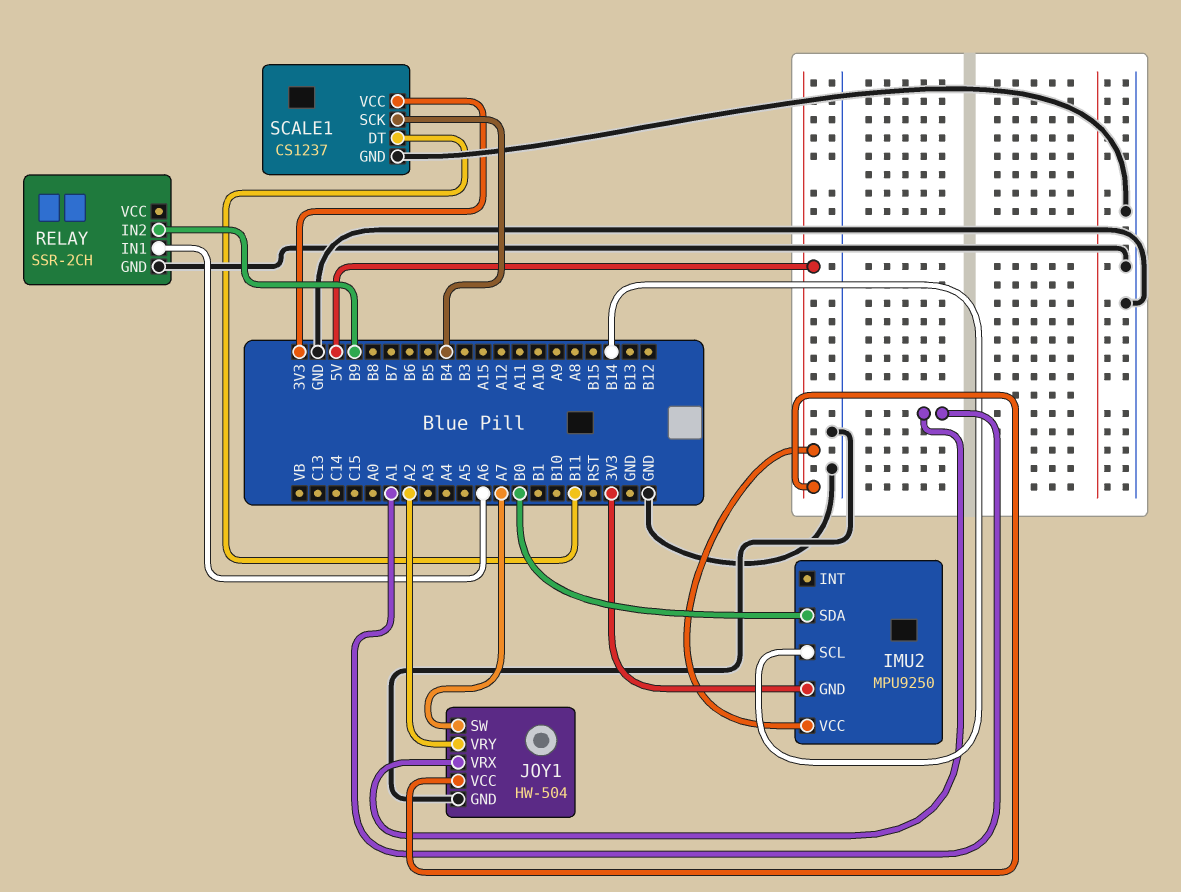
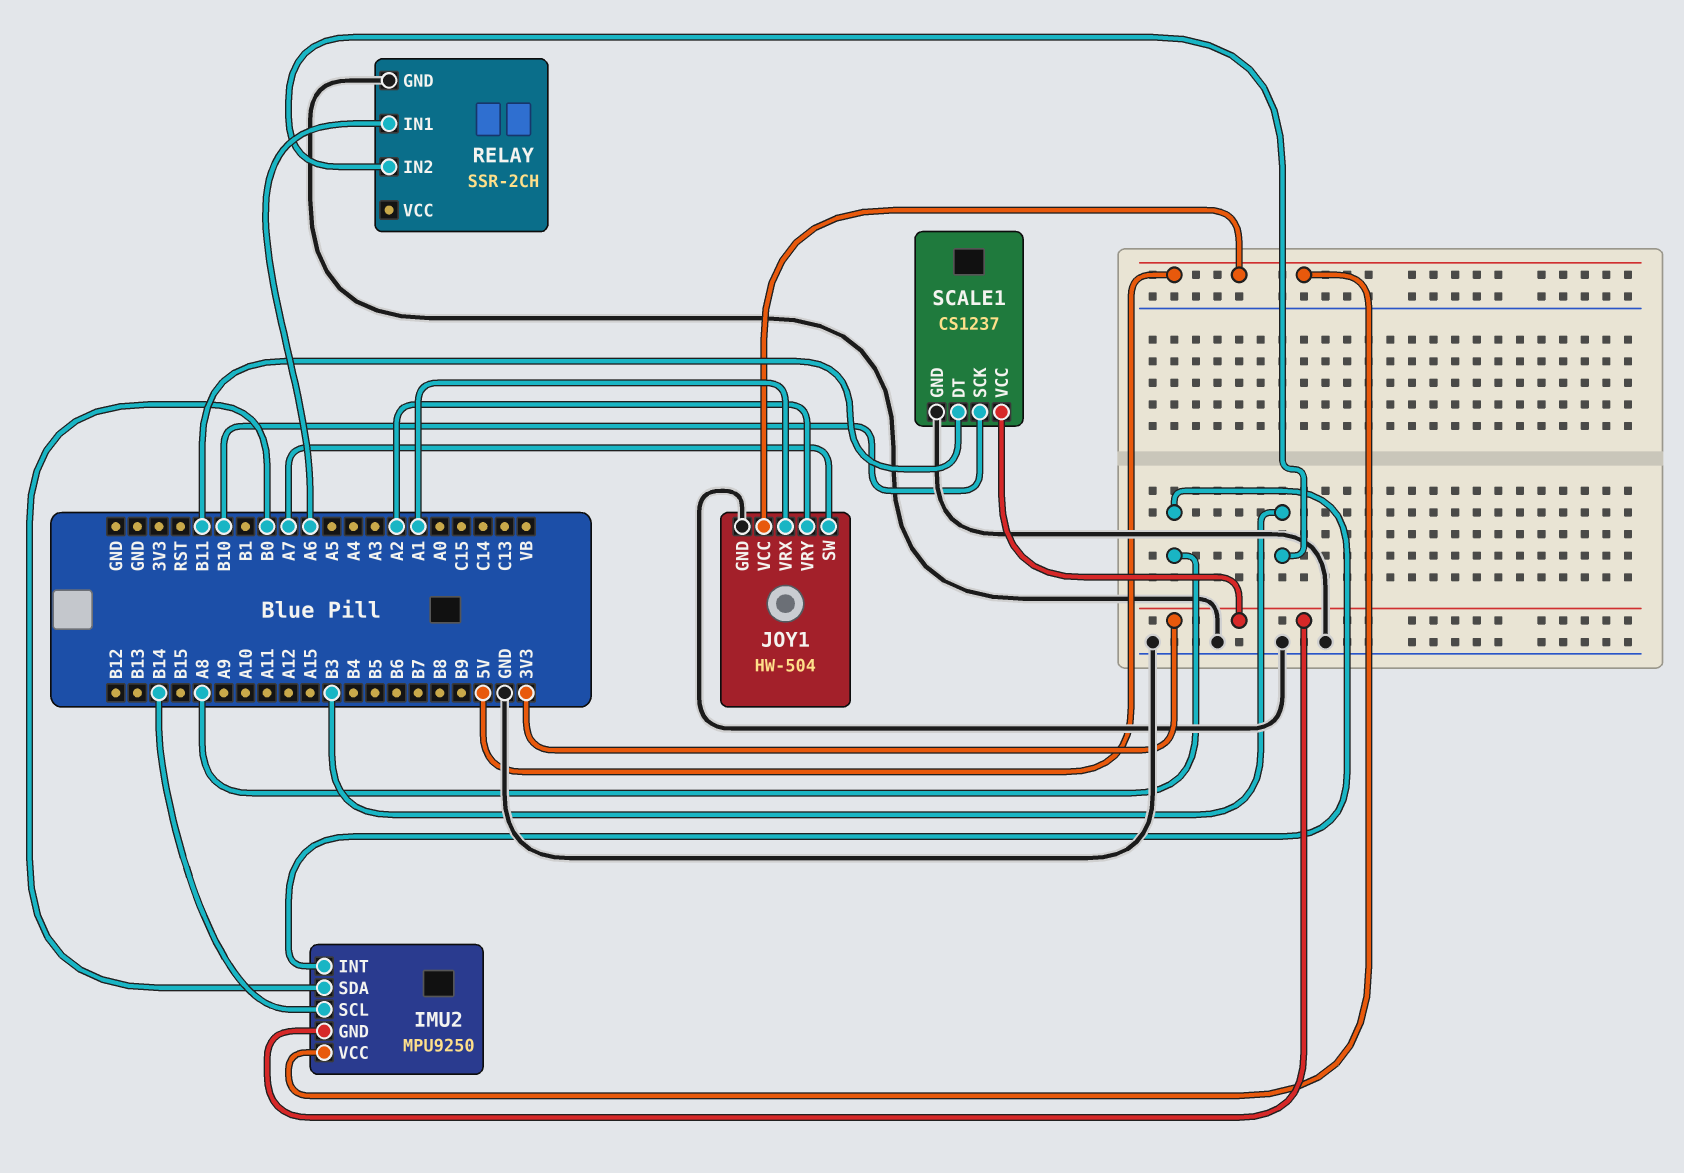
IMU2 pin INT: none -> A8
RELAY pin IN2: B9 -> B3
SCALE1 pin SCK: B4 -> B10

